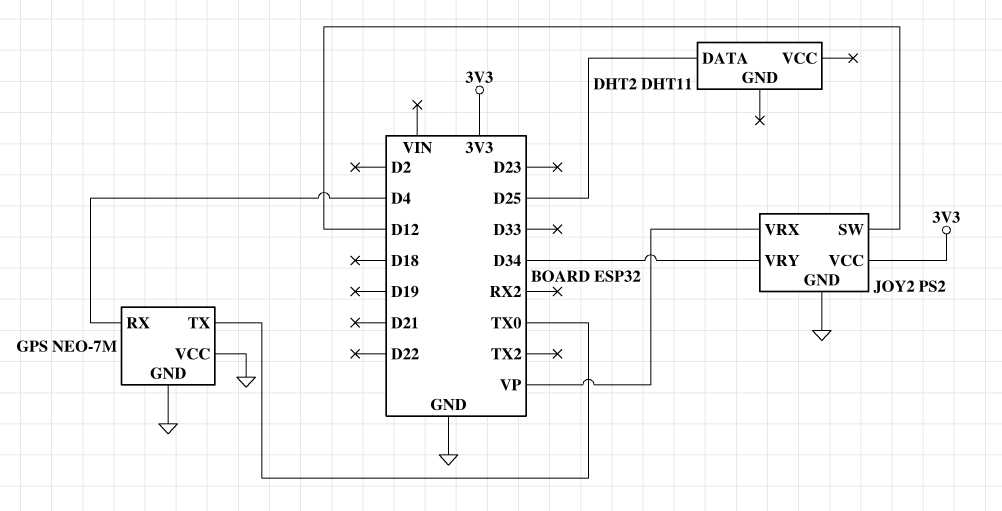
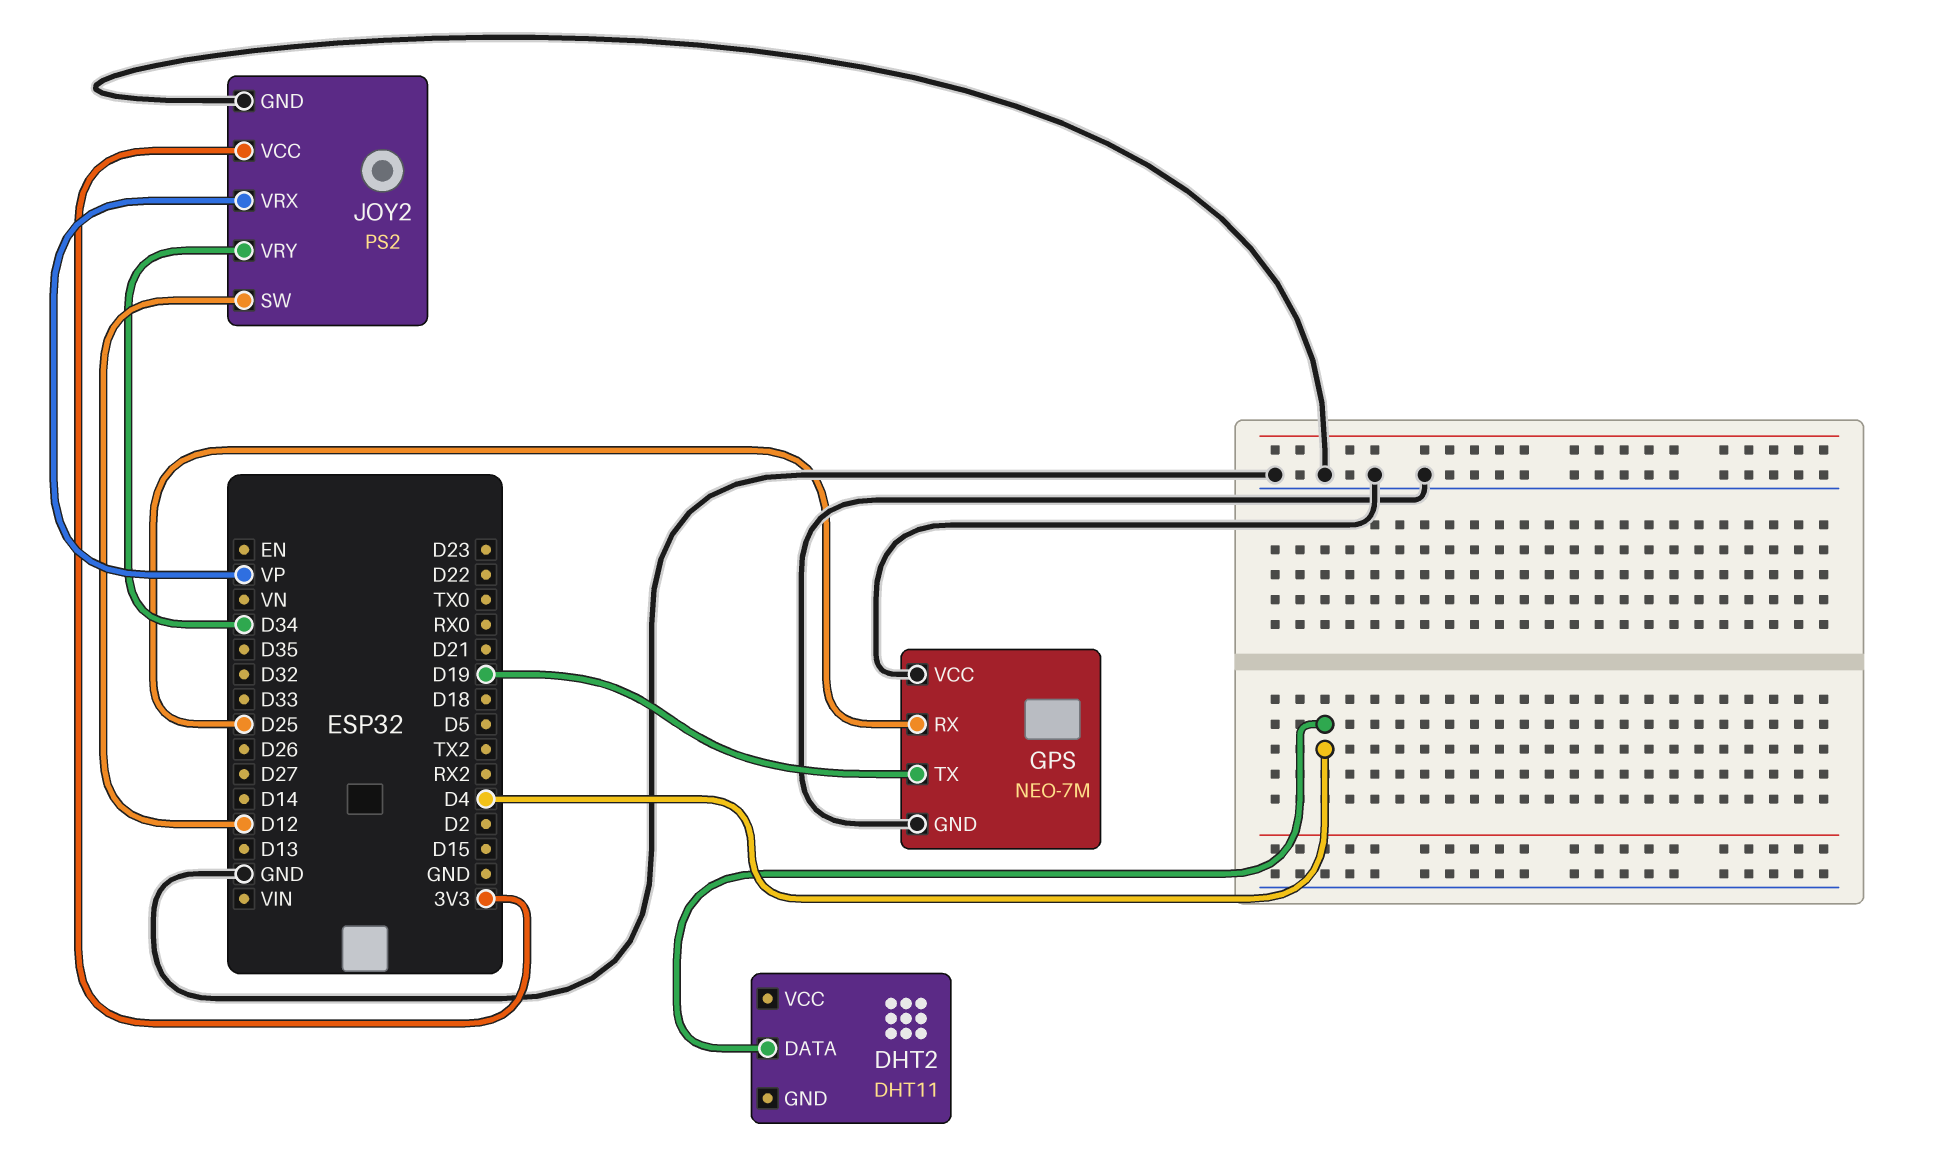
DHT2 pin DATA: D25 -> D4
GPS pin RX: D4 -> D25
GPS pin TX: TX0 -> D19

